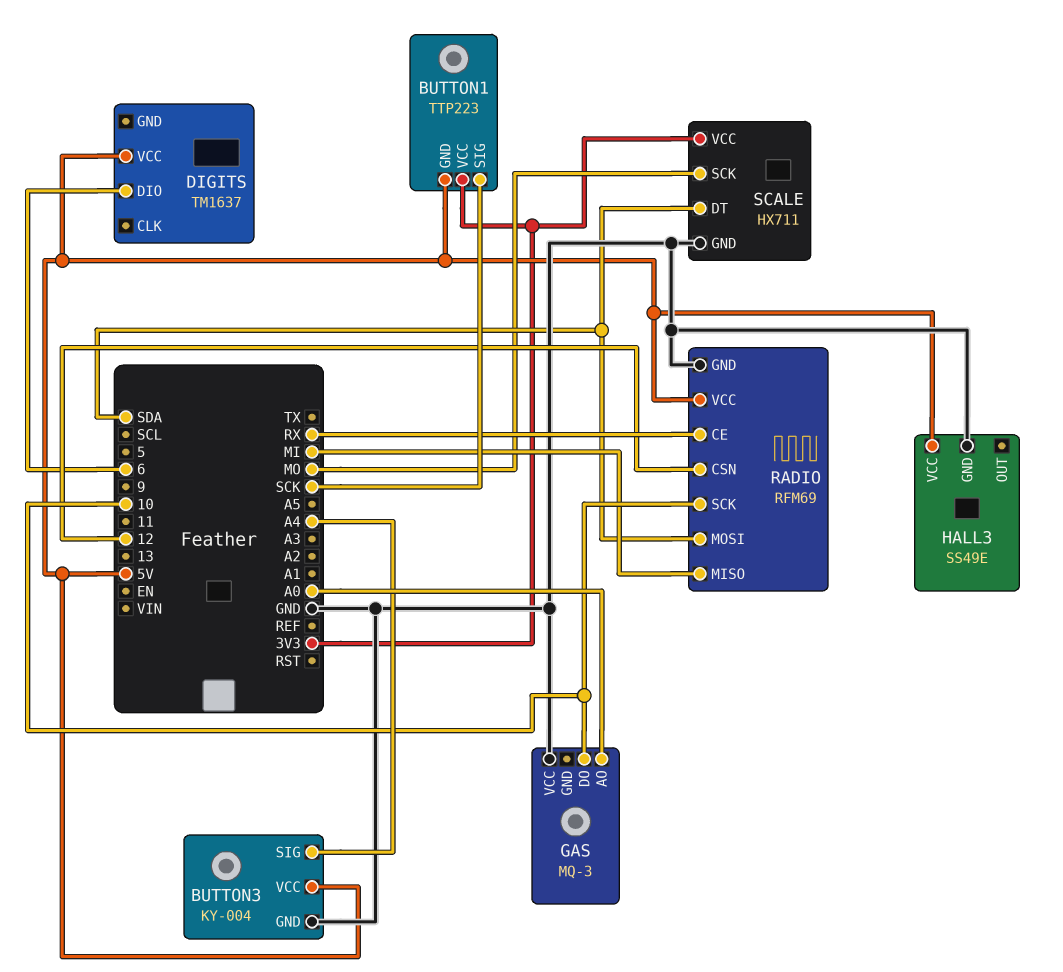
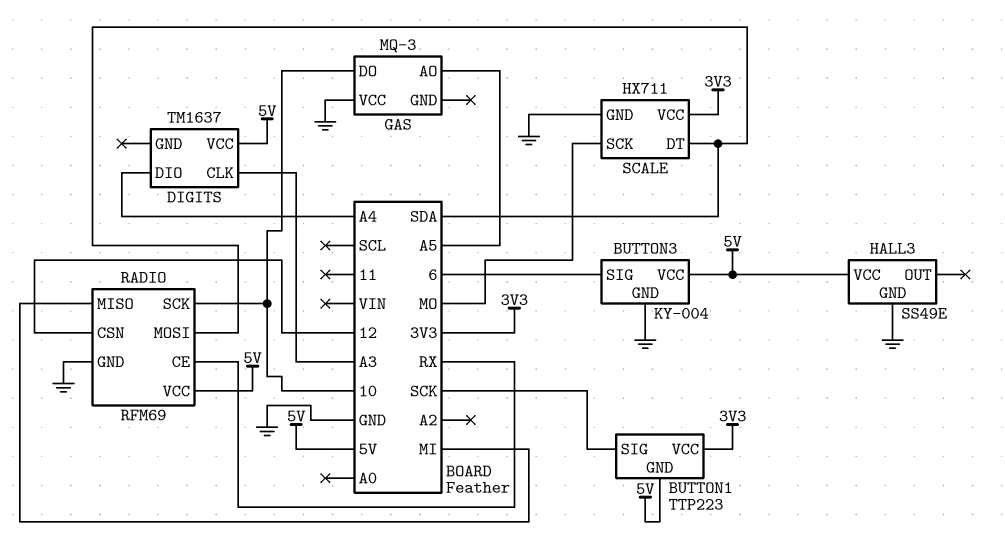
BUTTON3 pin SIG: A4 -> 6
DIGITS pin CLK: none -> A3
DIGITS pin DIO: 6 -> A4
GAS pin AO: A0 -> A5

